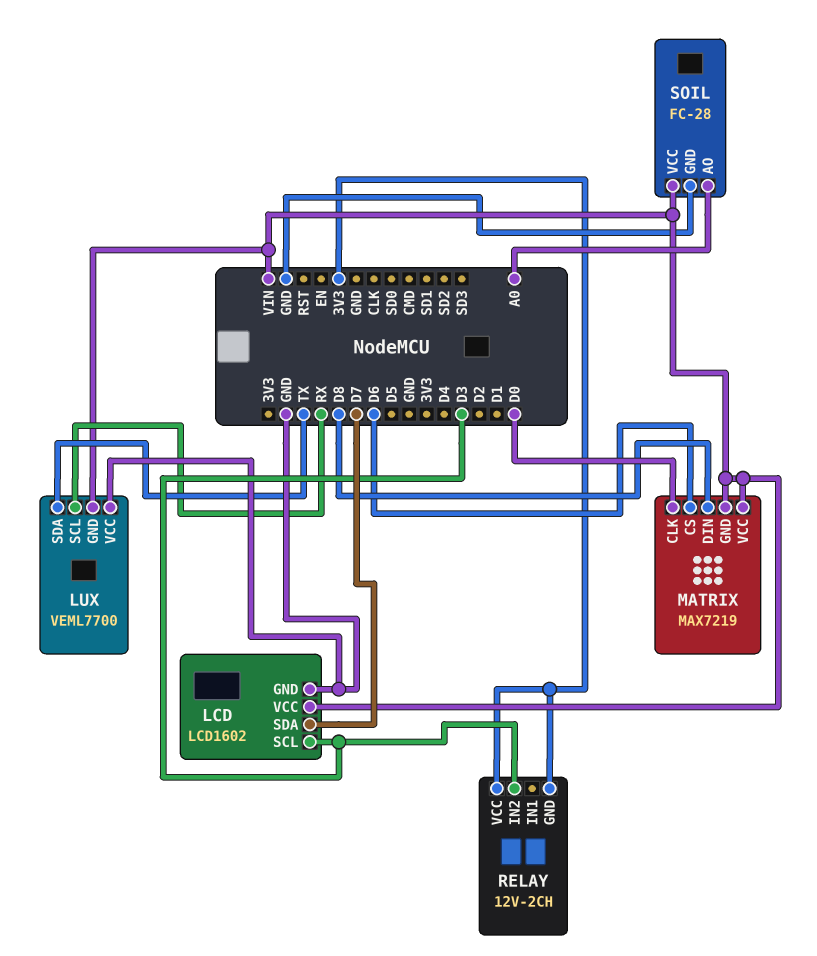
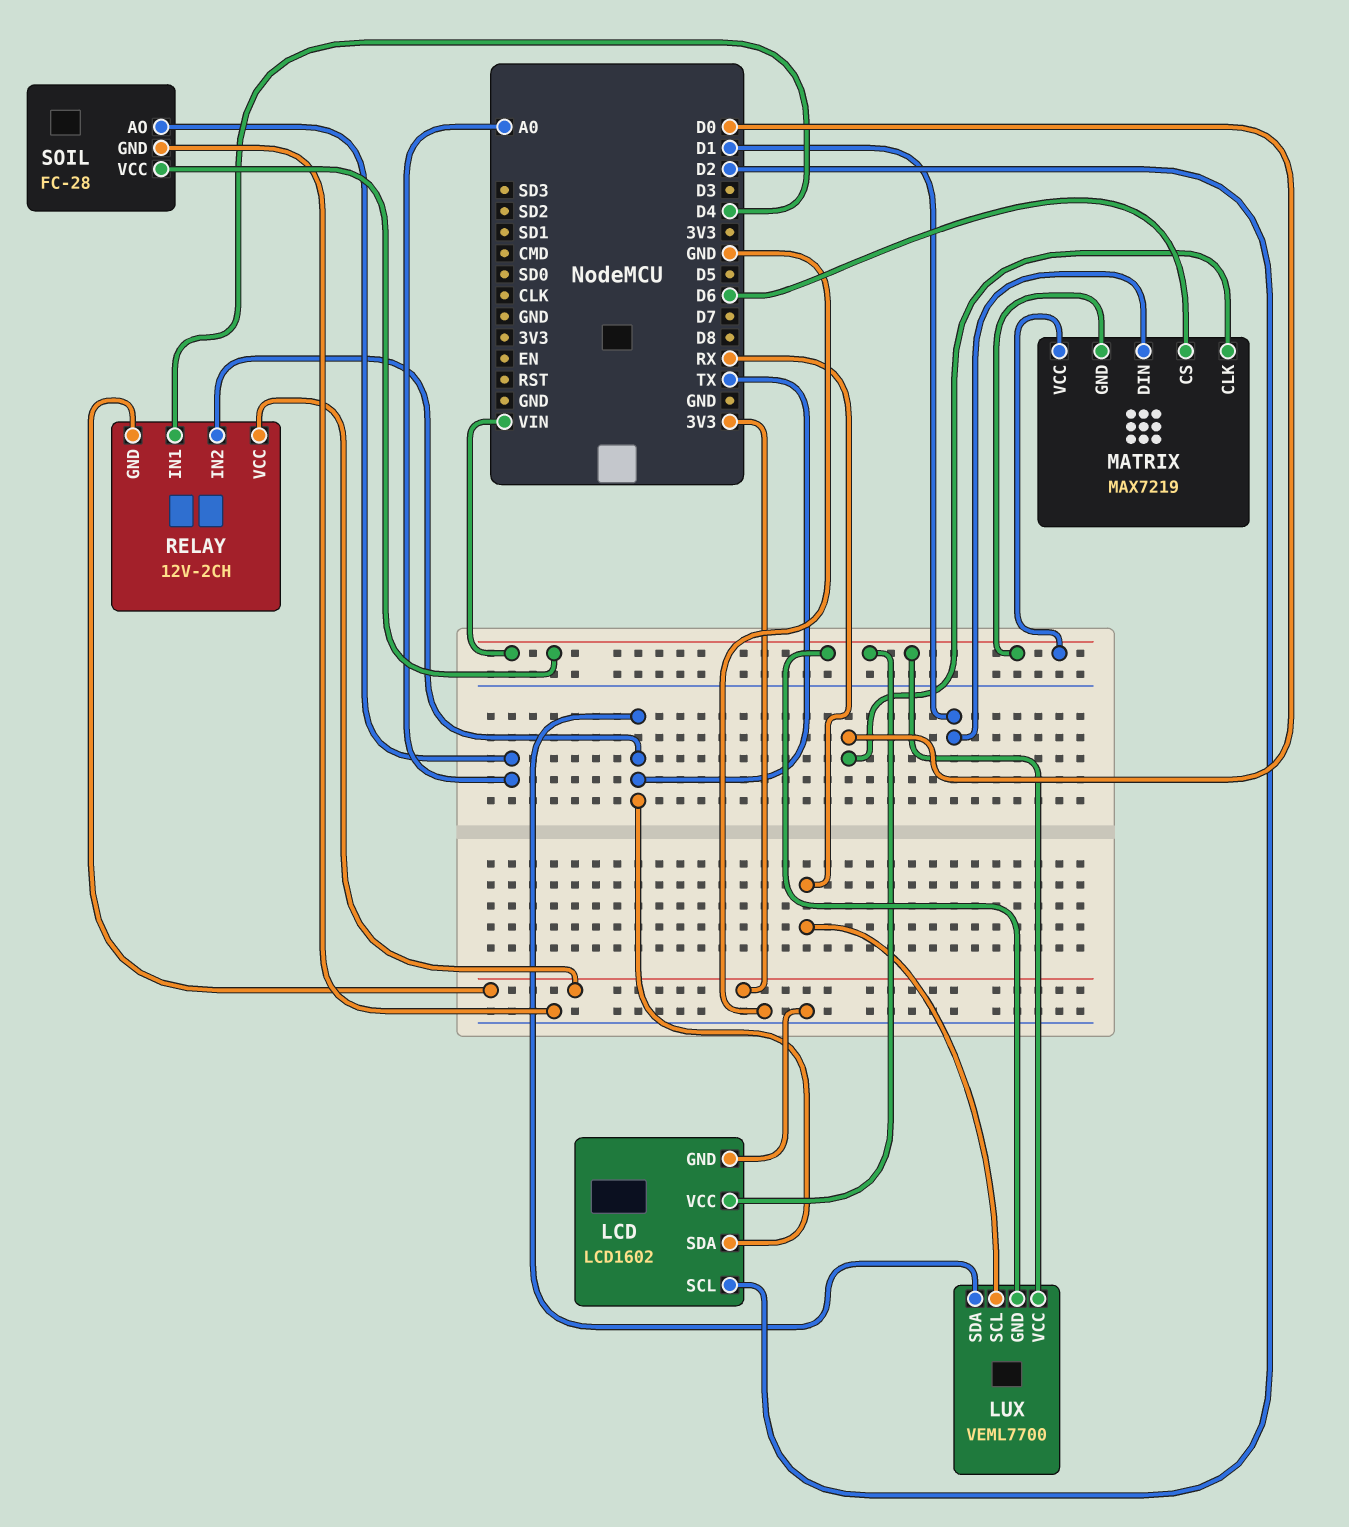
LCD pin SCL: D3 -> D2
LCD pin SDA: D7 -> TX
LUX pin VCC: GND -> VIN
MATRIX pin DIN: D8 -> D1
RELAY pin IN1: none -> D4
RELAY pin IN2: D3 -> TX

